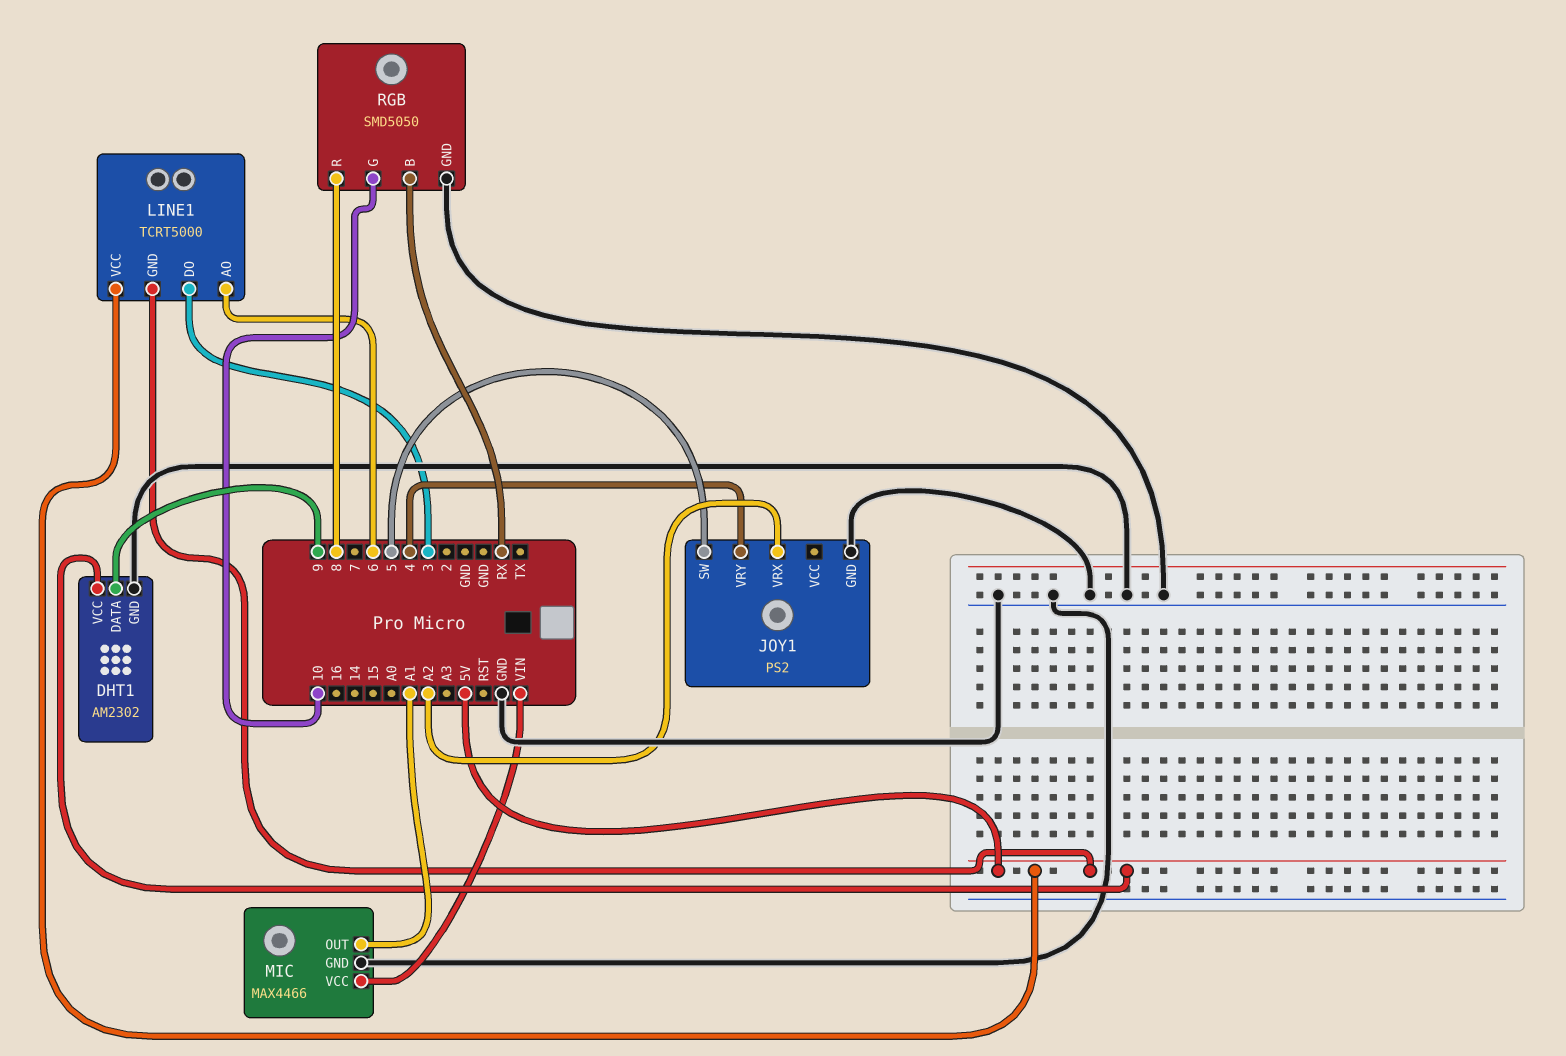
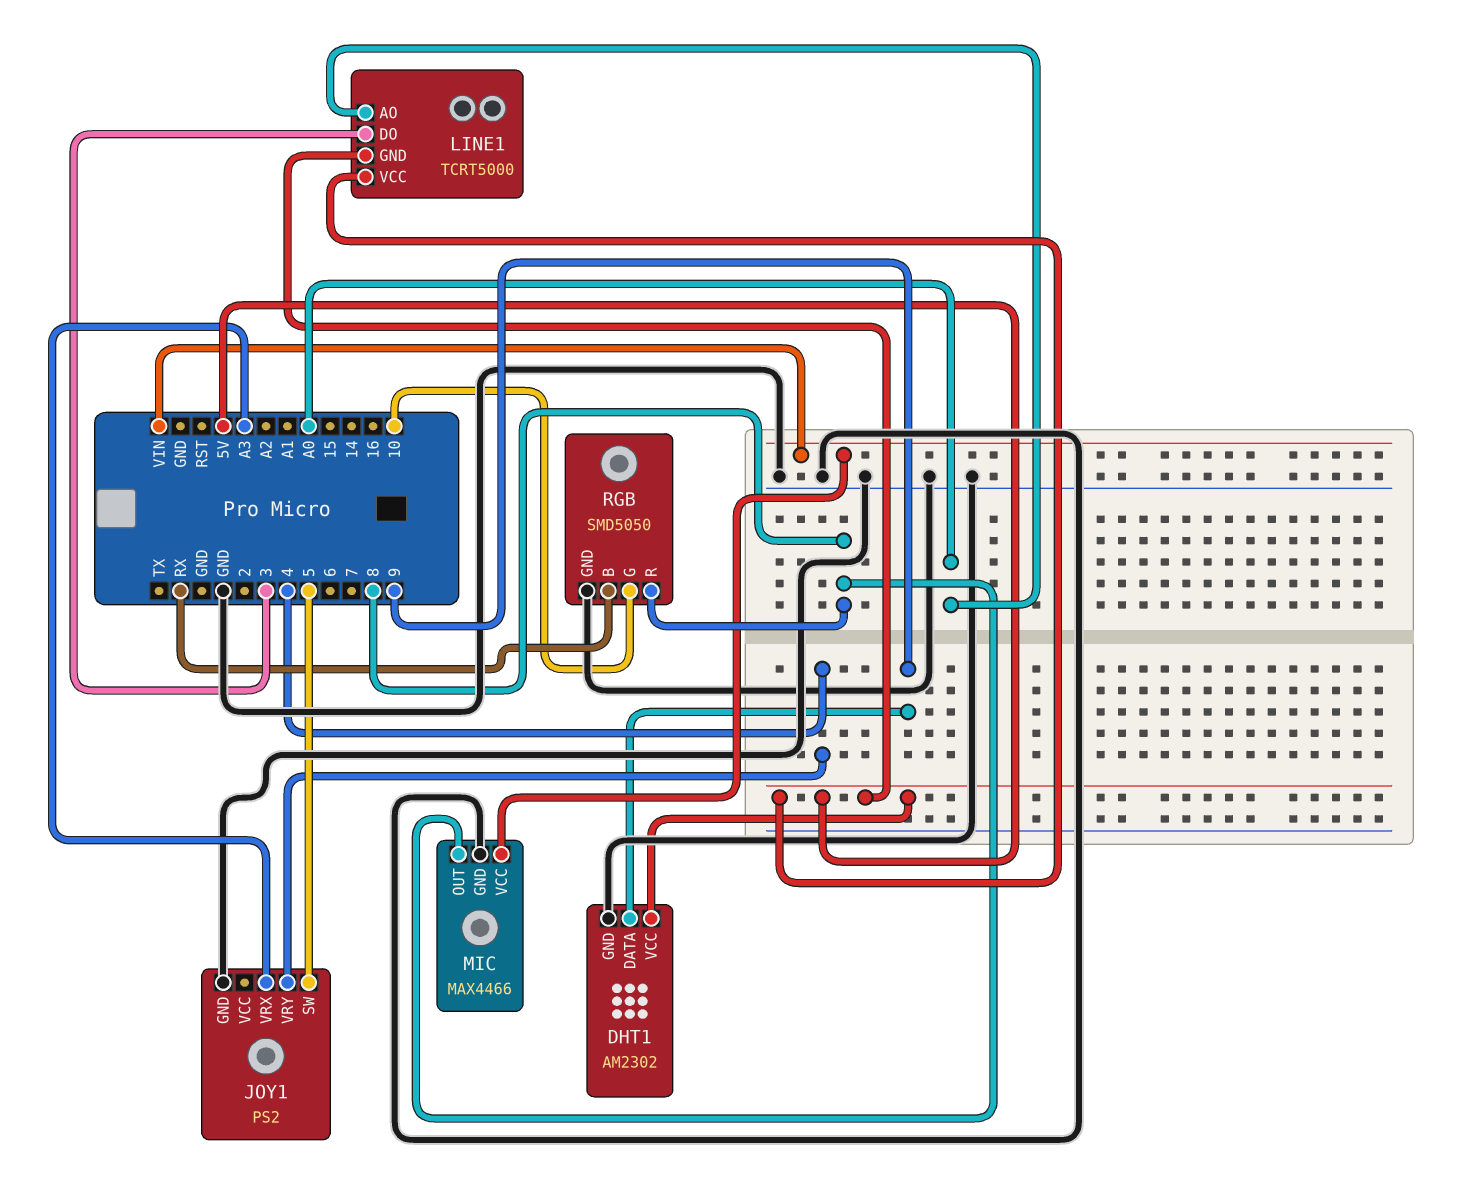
JOY1 pin VRX: A2 -> A3
LINE1 pin AO: 6 -> A0
MIC pin OUT: A1 -> 8

